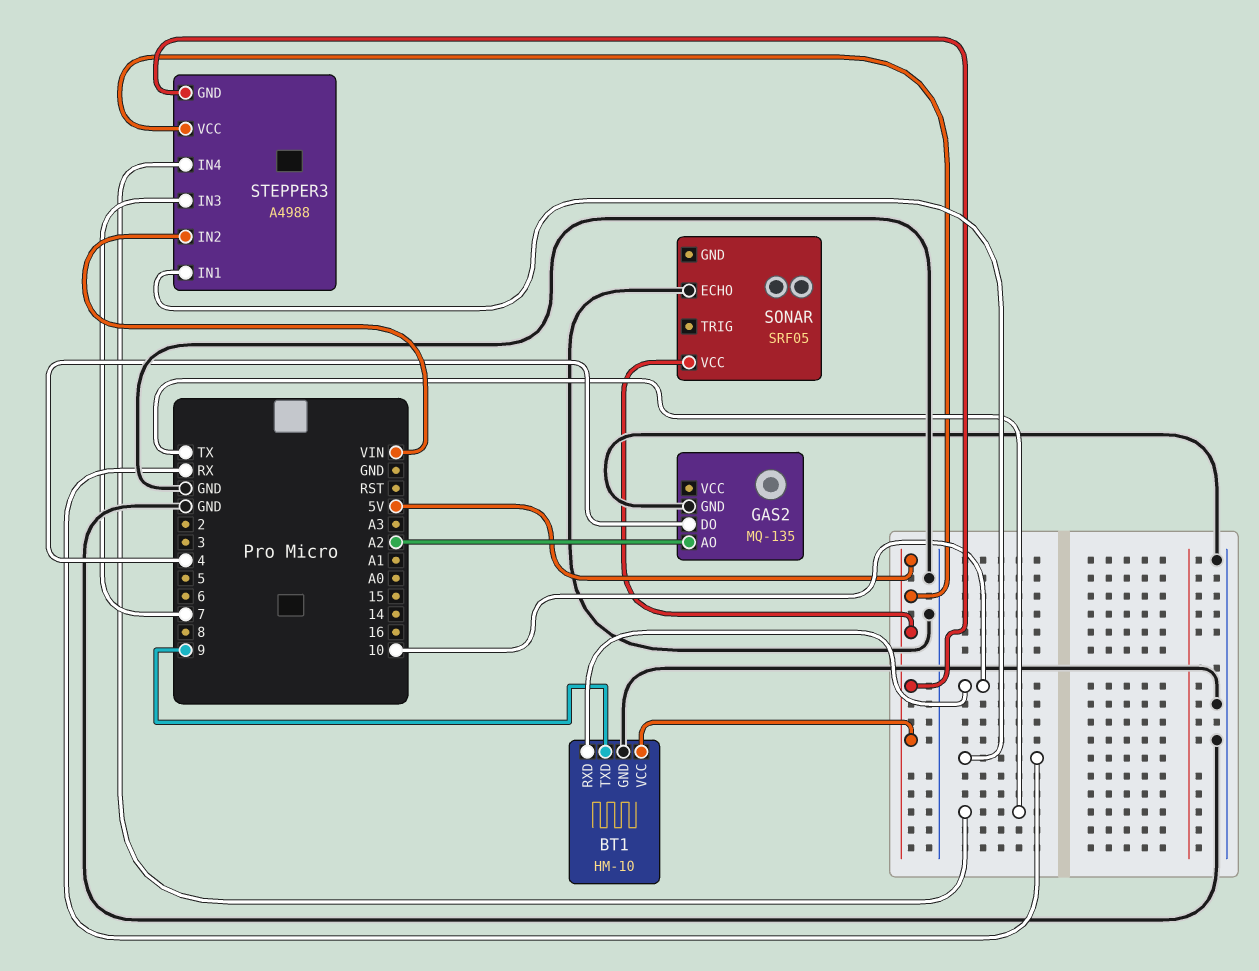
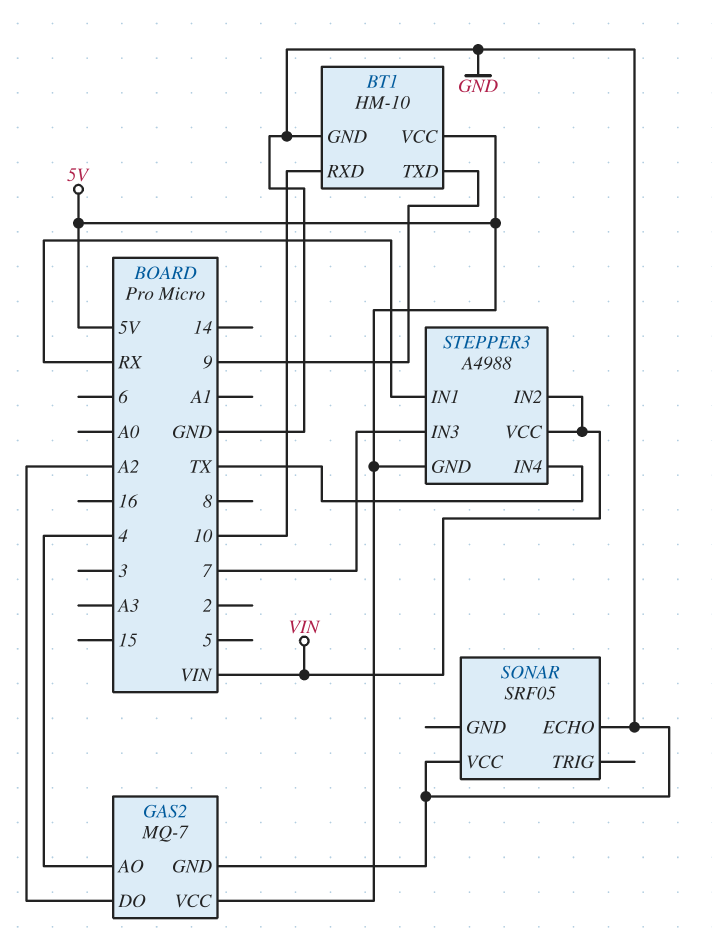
GAS2: MQ-135 -> MQ-7
GAS2 pin AO: A2 -> 4
GAS2 pin DO: 4 -> A2
GAS2 pin VCC: none -> 5V
SONAR pin VCC: 5V -> GND
STEPPER3 pin VCC: 5V -> VIN

